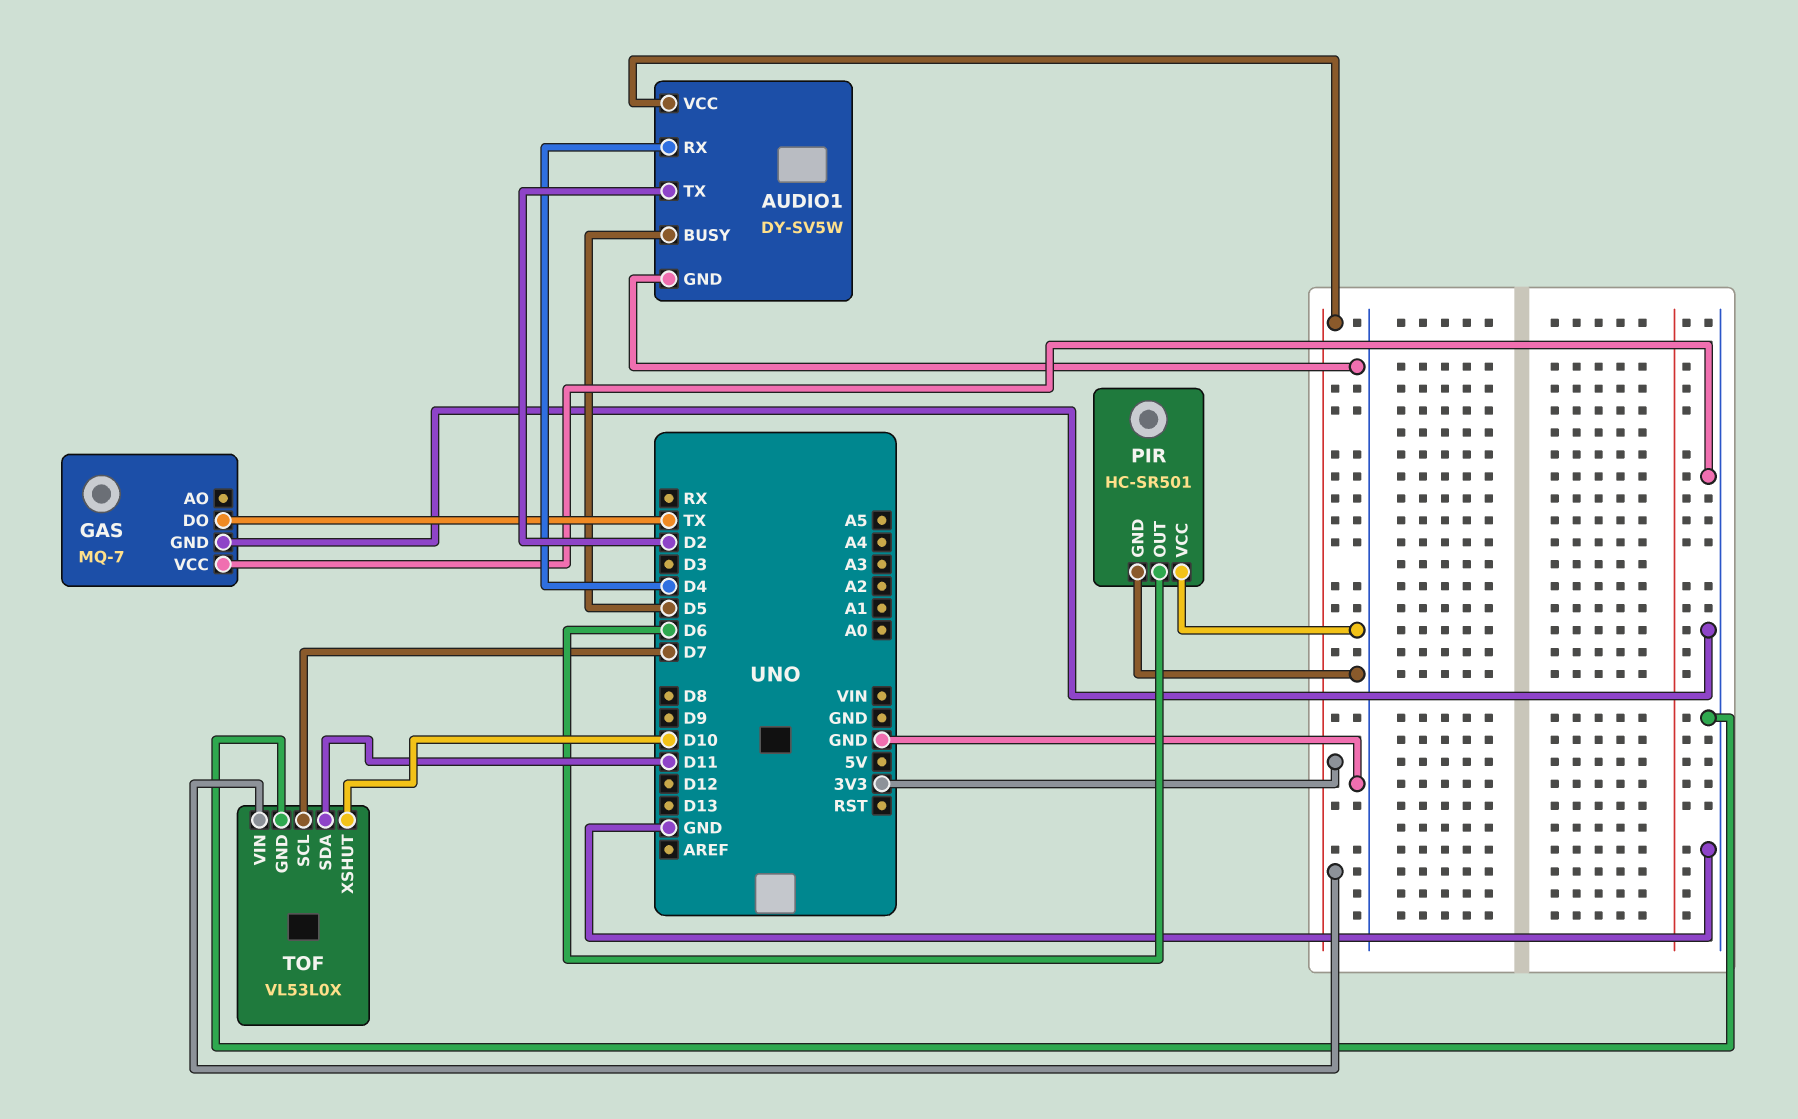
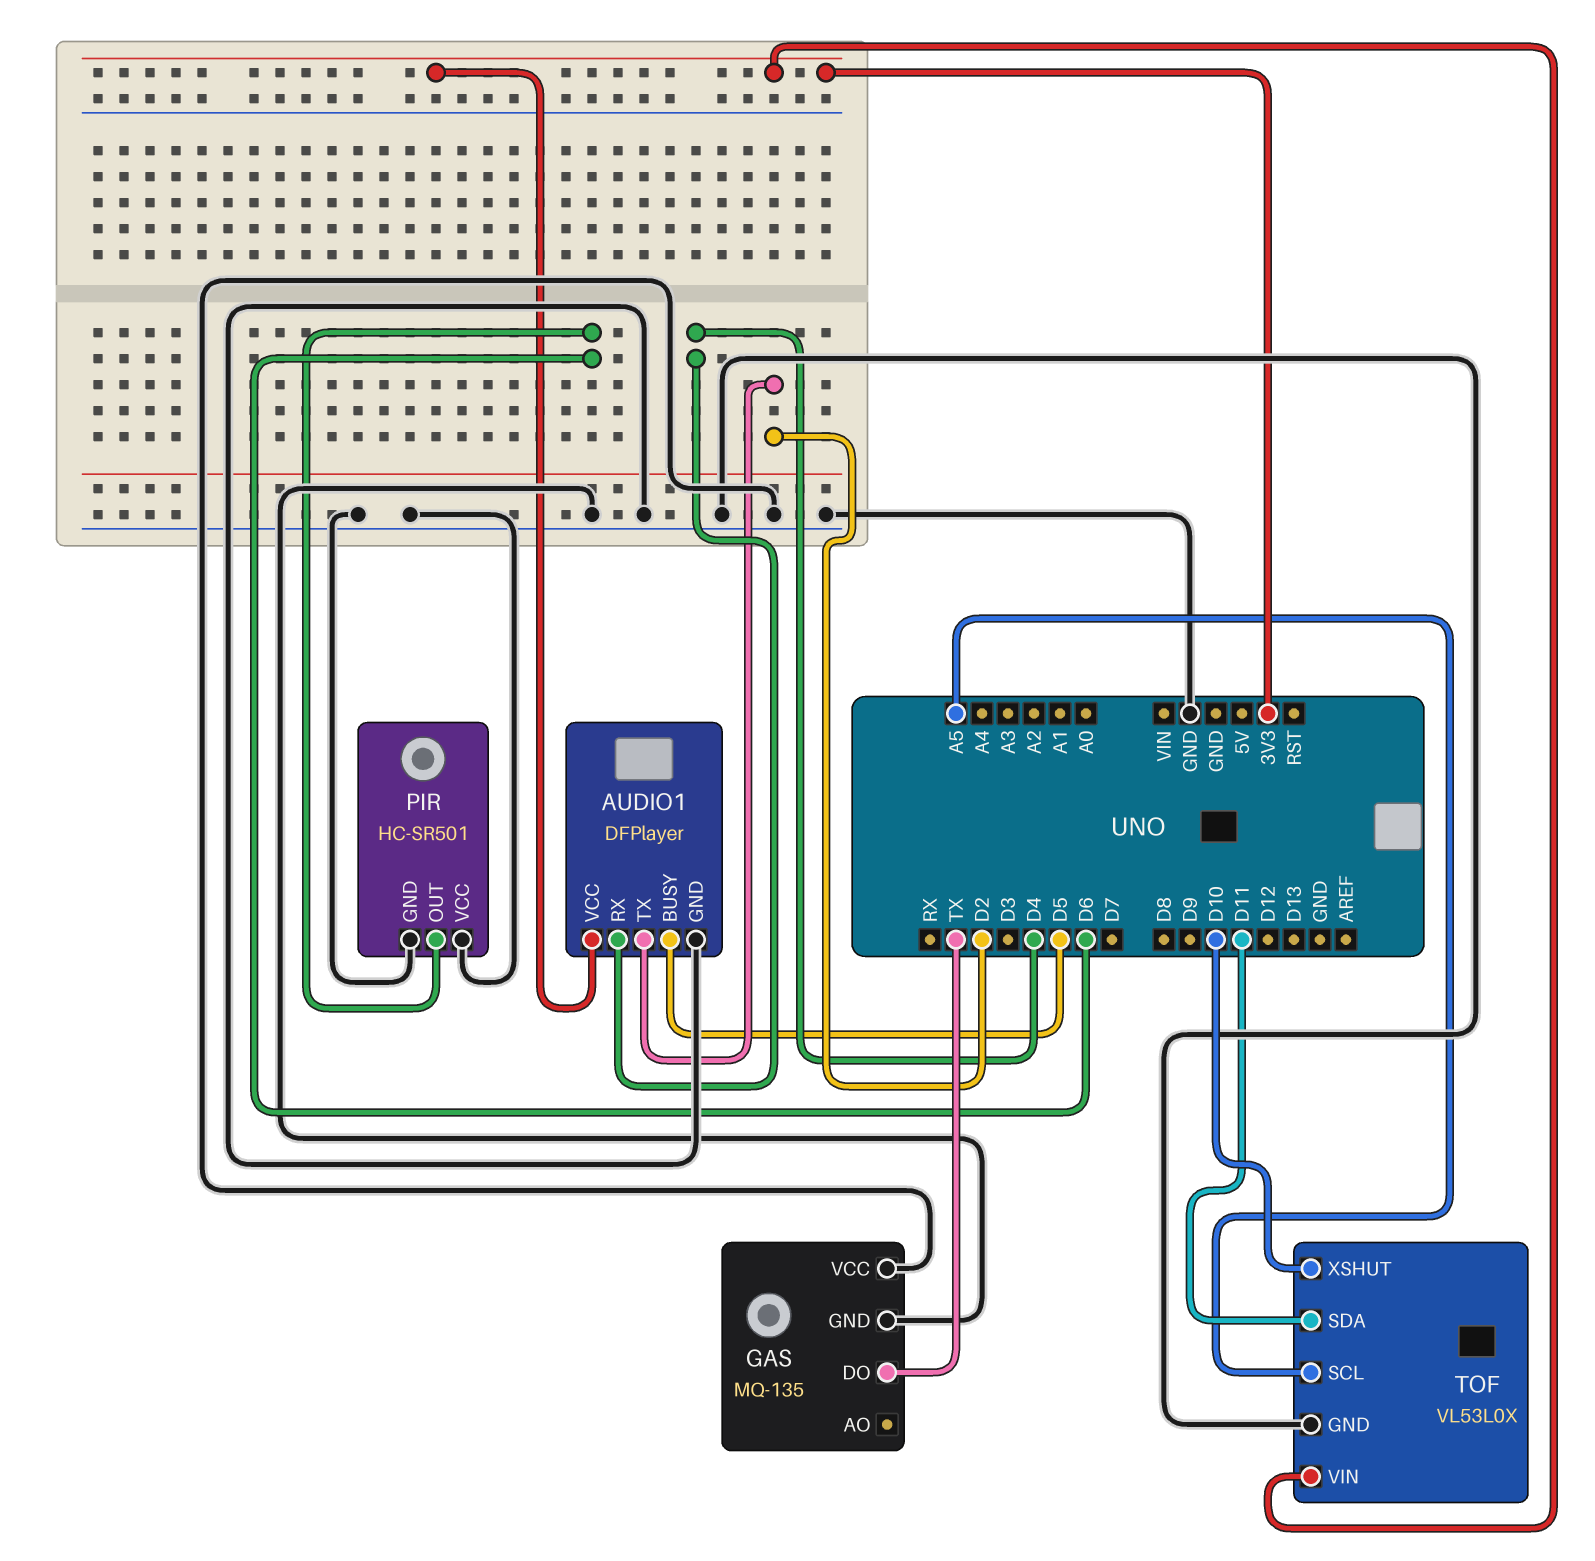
AUDIO1: DY-SV5W -> DFPlayer
GAS: MQ-7 -> MQ-135
TOF pin SCL: D7 -> A5

